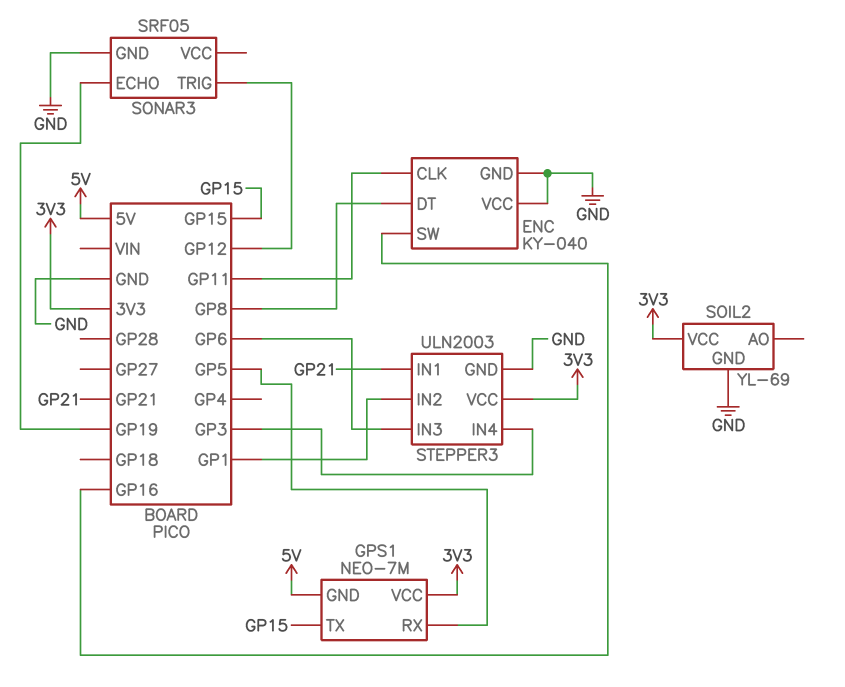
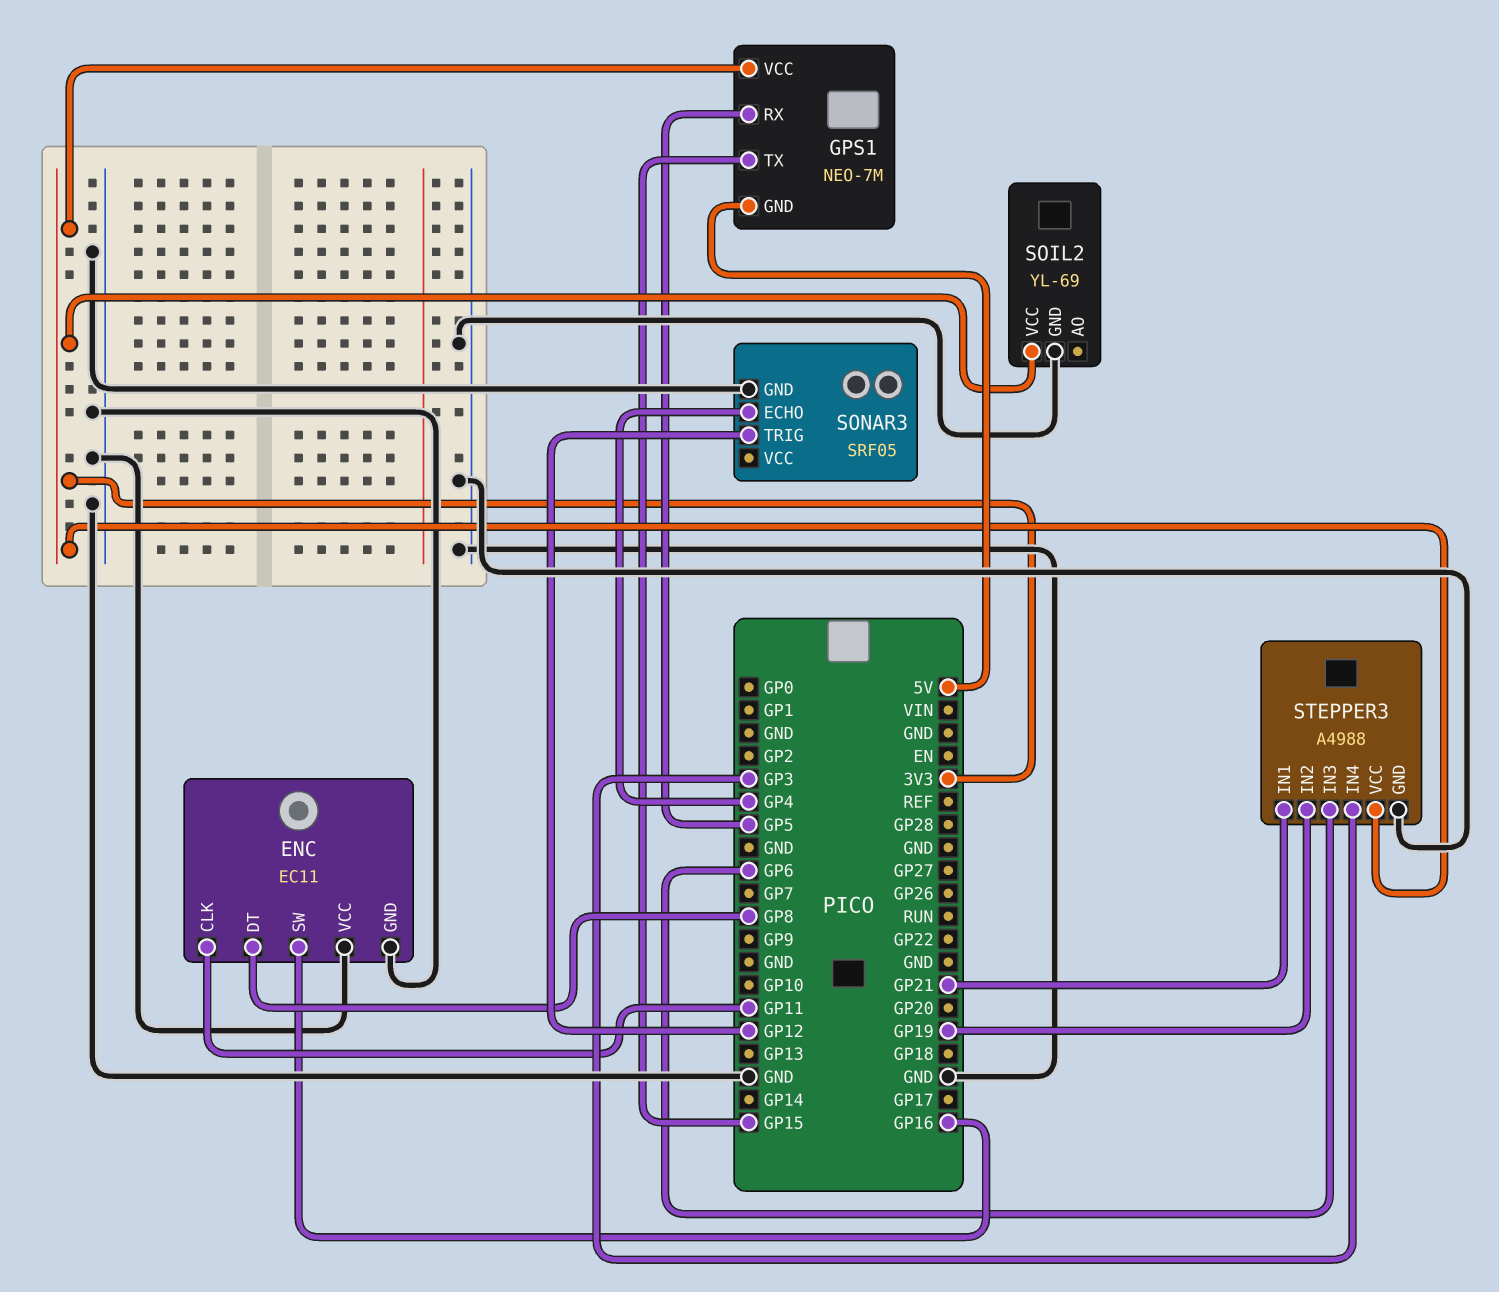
ENC: KY-040 -> EC11
SONAR3 pin ECHO: GP19 -> GP4
STEPPER3: ULN2003 -> A4988
STEPPER3 pin IN2: GP1 -> GP19

